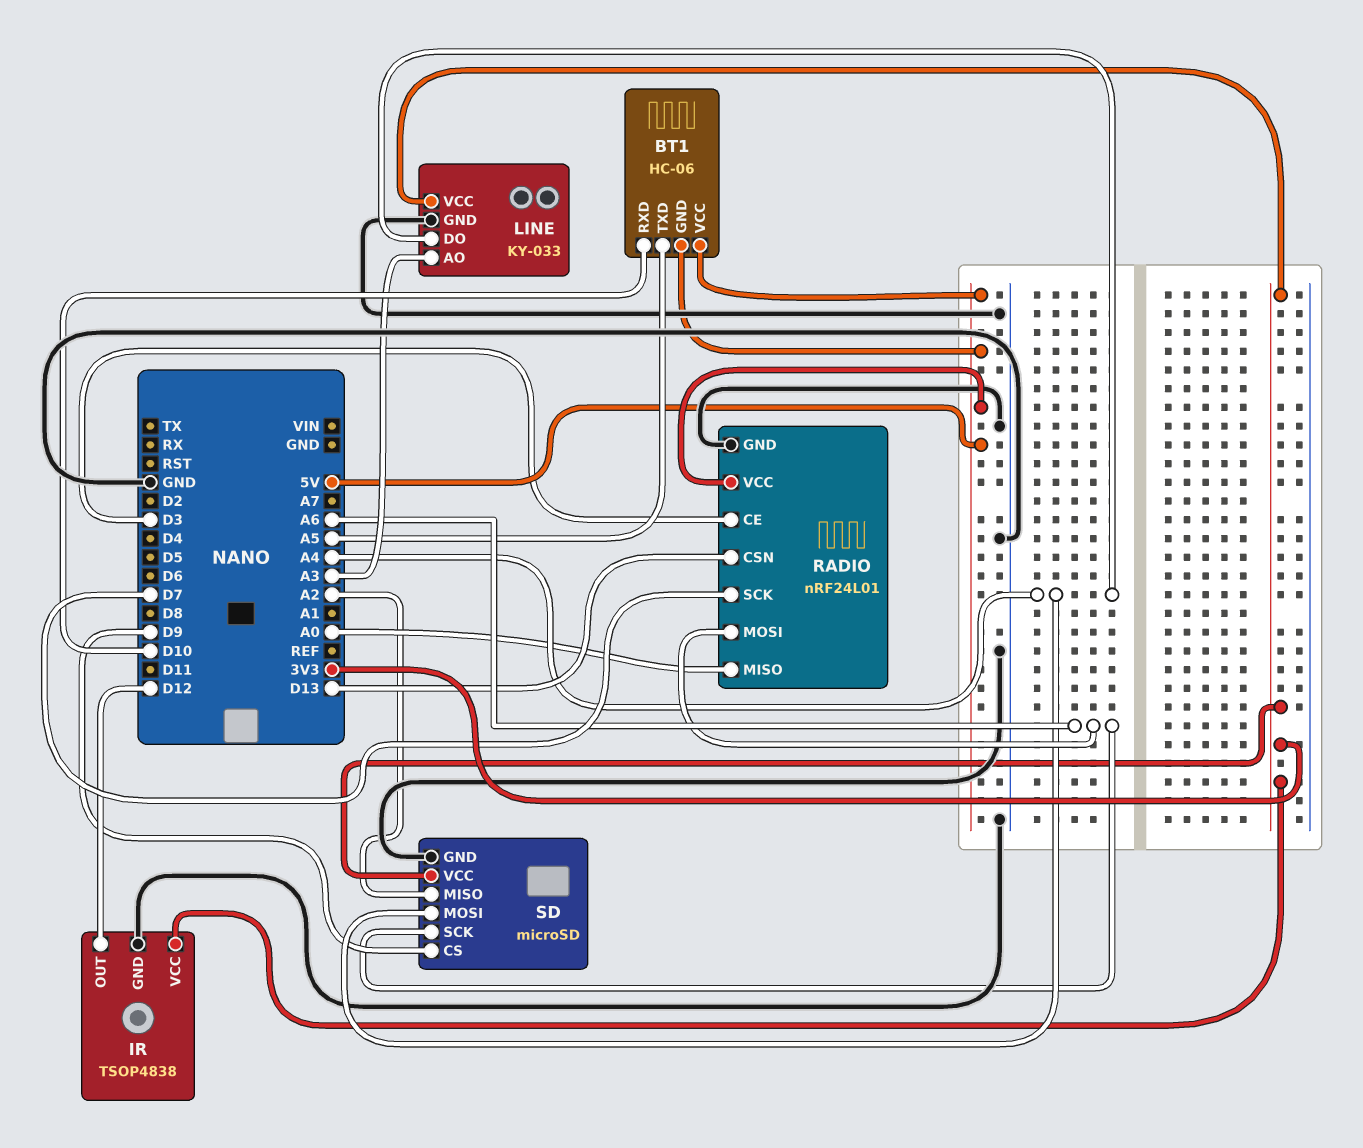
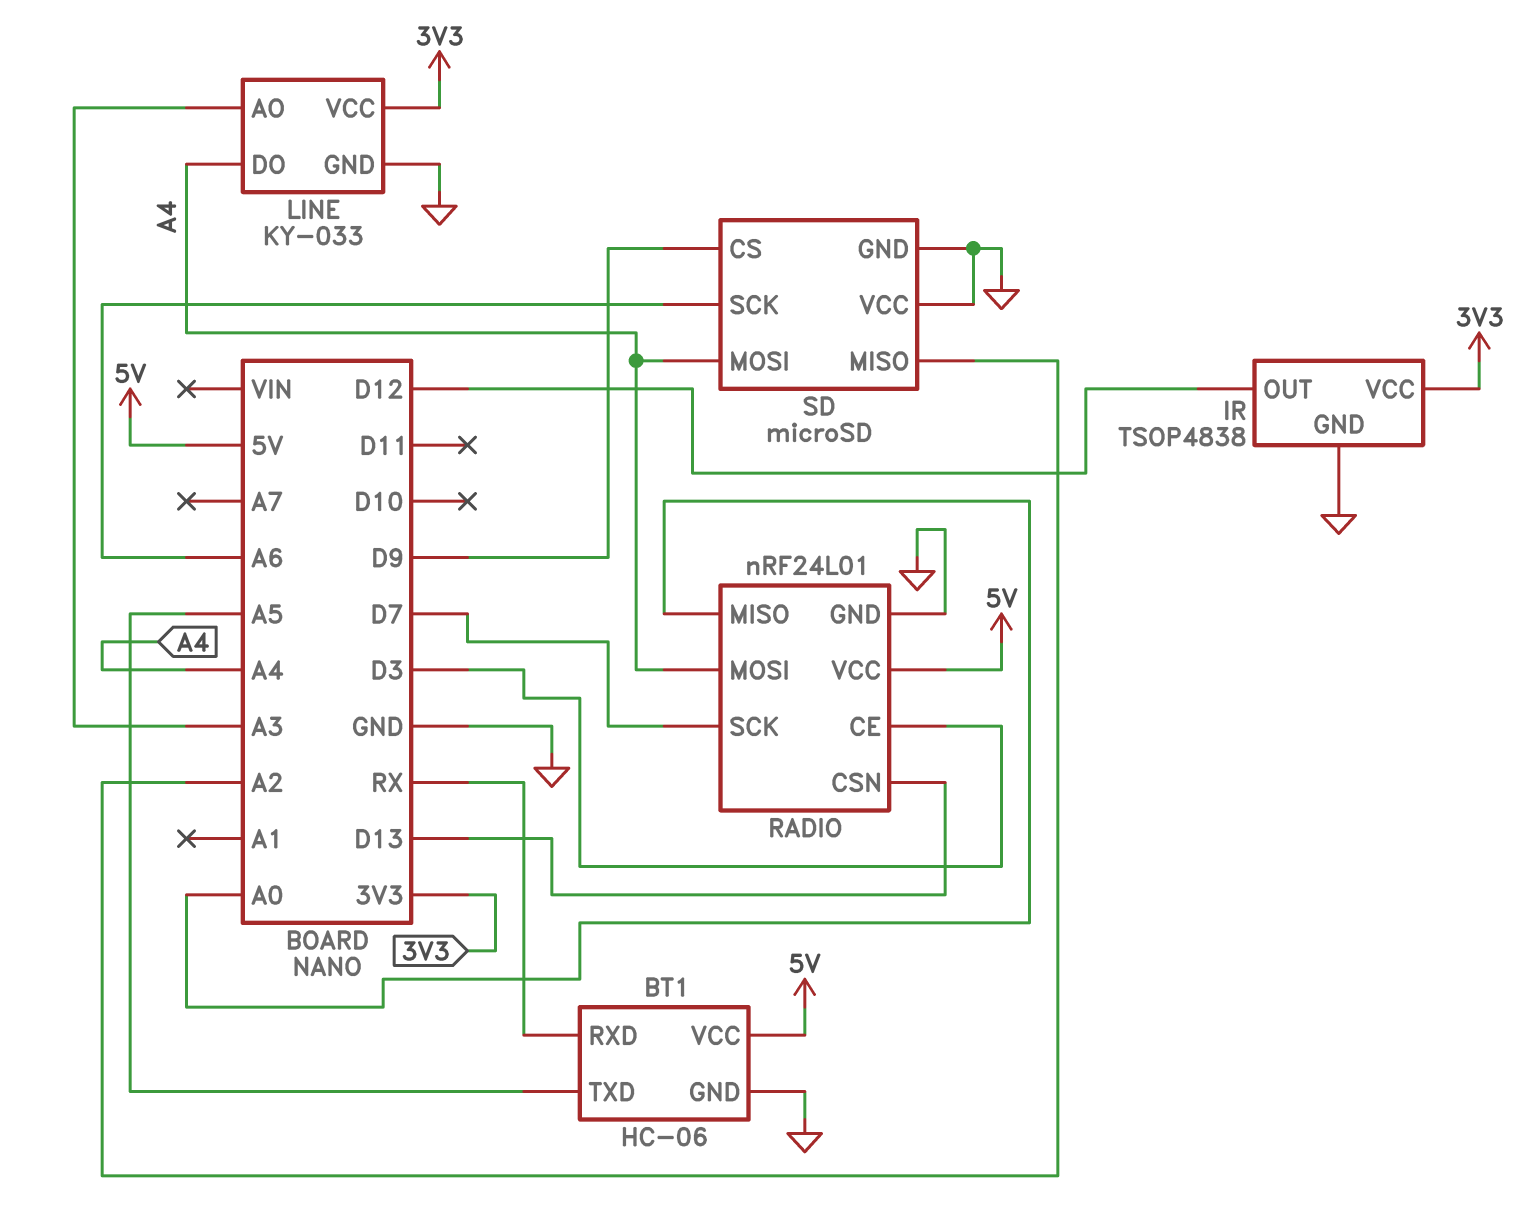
BT1 pin GND: 5V -> GND
BT1 pin RXD: D10 -> RX
RADIO pin MOSI: A6 -> A4
SD pin VCC: 3V3 -> GND

